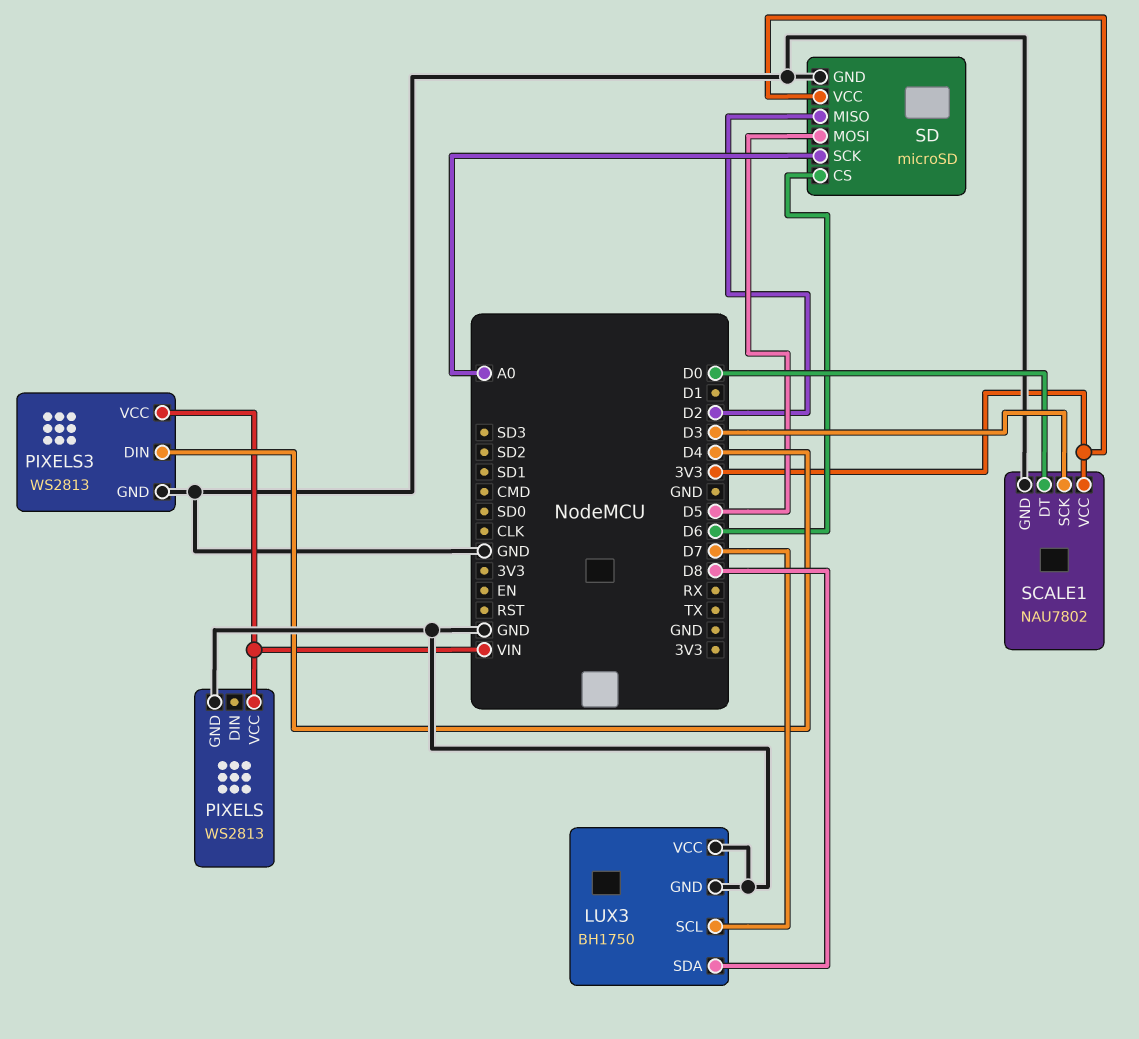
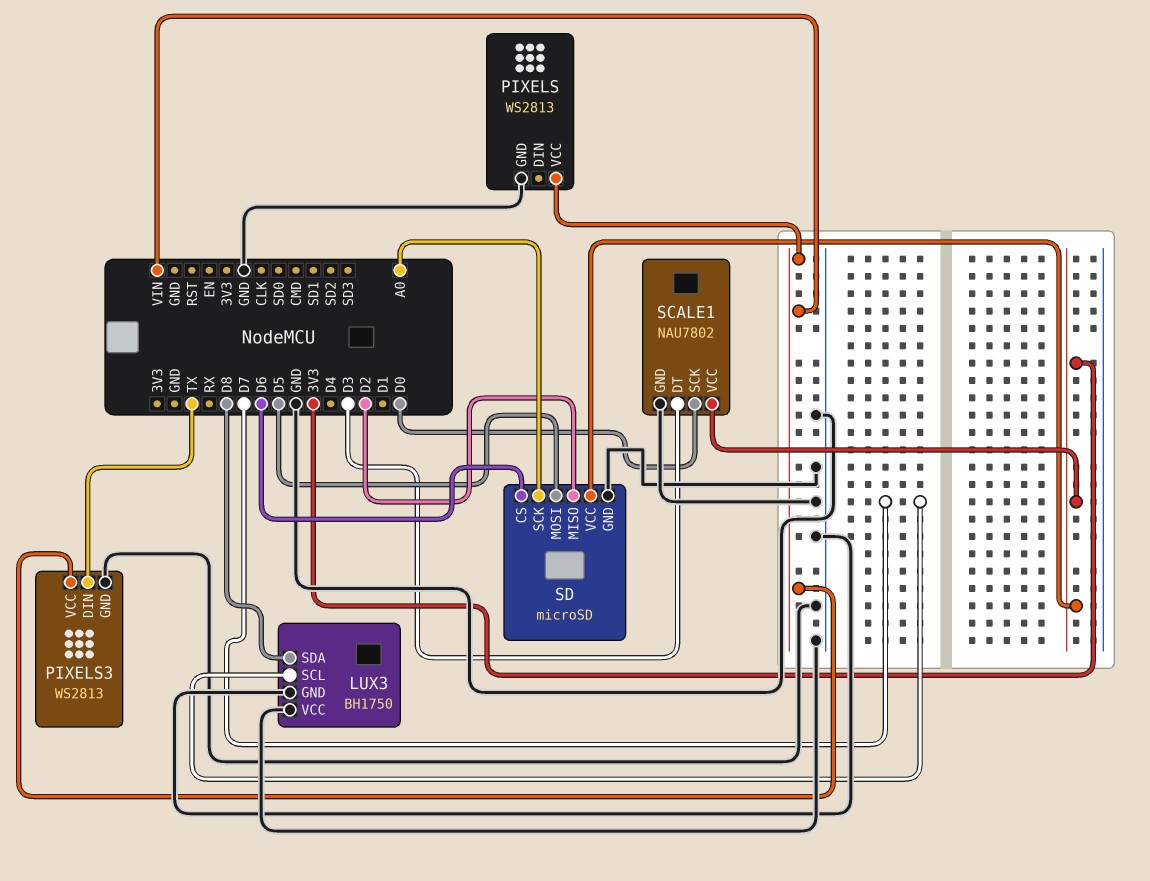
PIXELS3 pin DIN: D4 -> TX
SCALE1 pin DT: D0 -> D3
SCALE1 pin SCK: D3 -> D0

